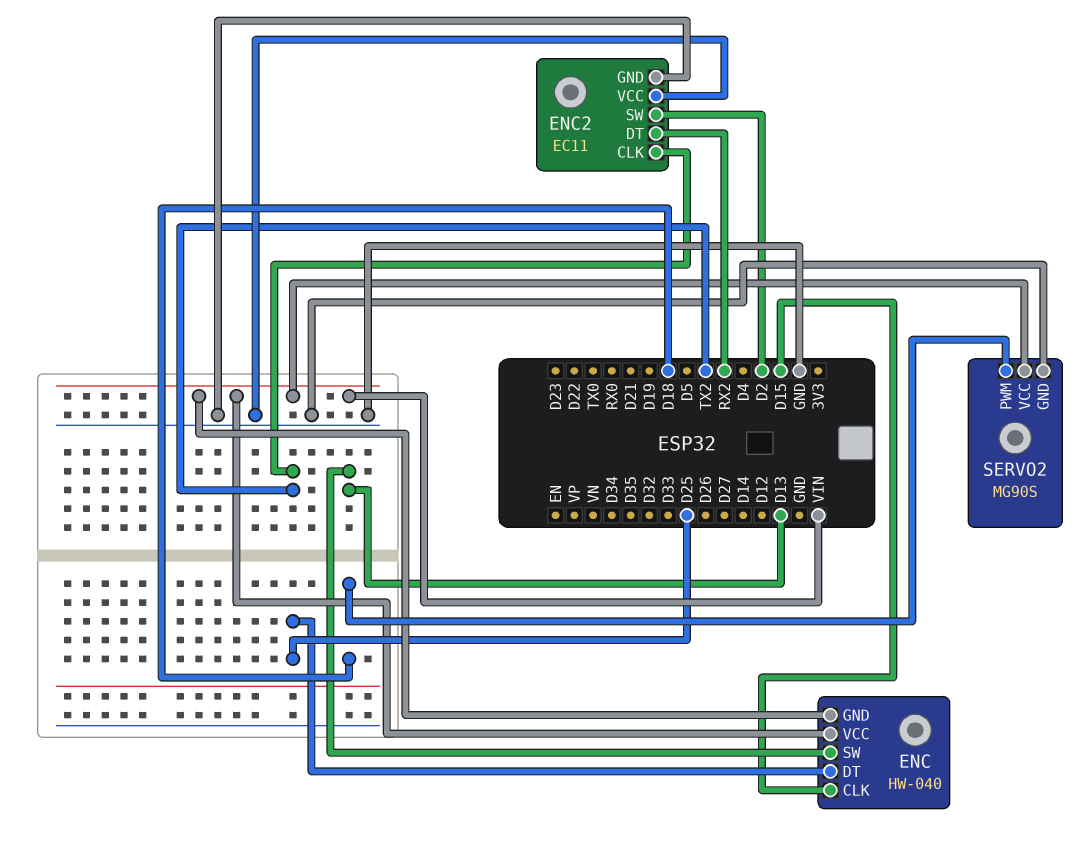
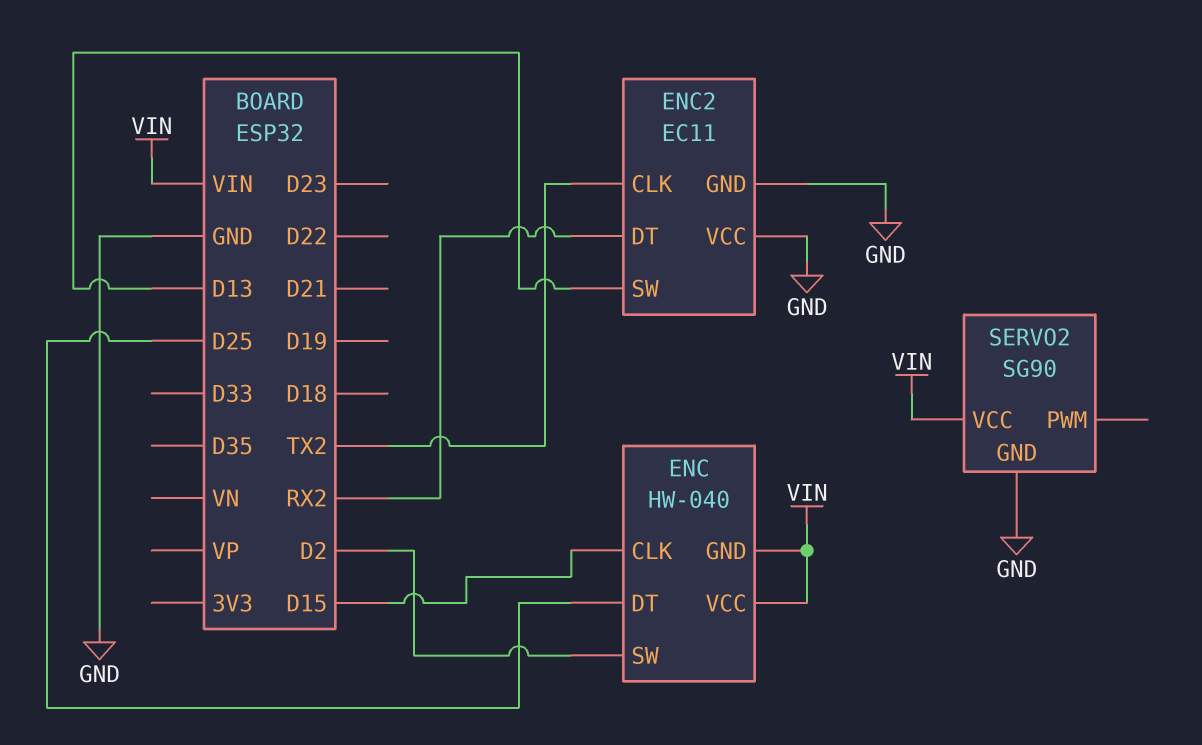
ENC pin SW: D13 -> D2
ENC2 pin SW: D2 -> D13
SERVO2: MG90S -> SG90
SERVO2 pin PWM: D18 -> none

